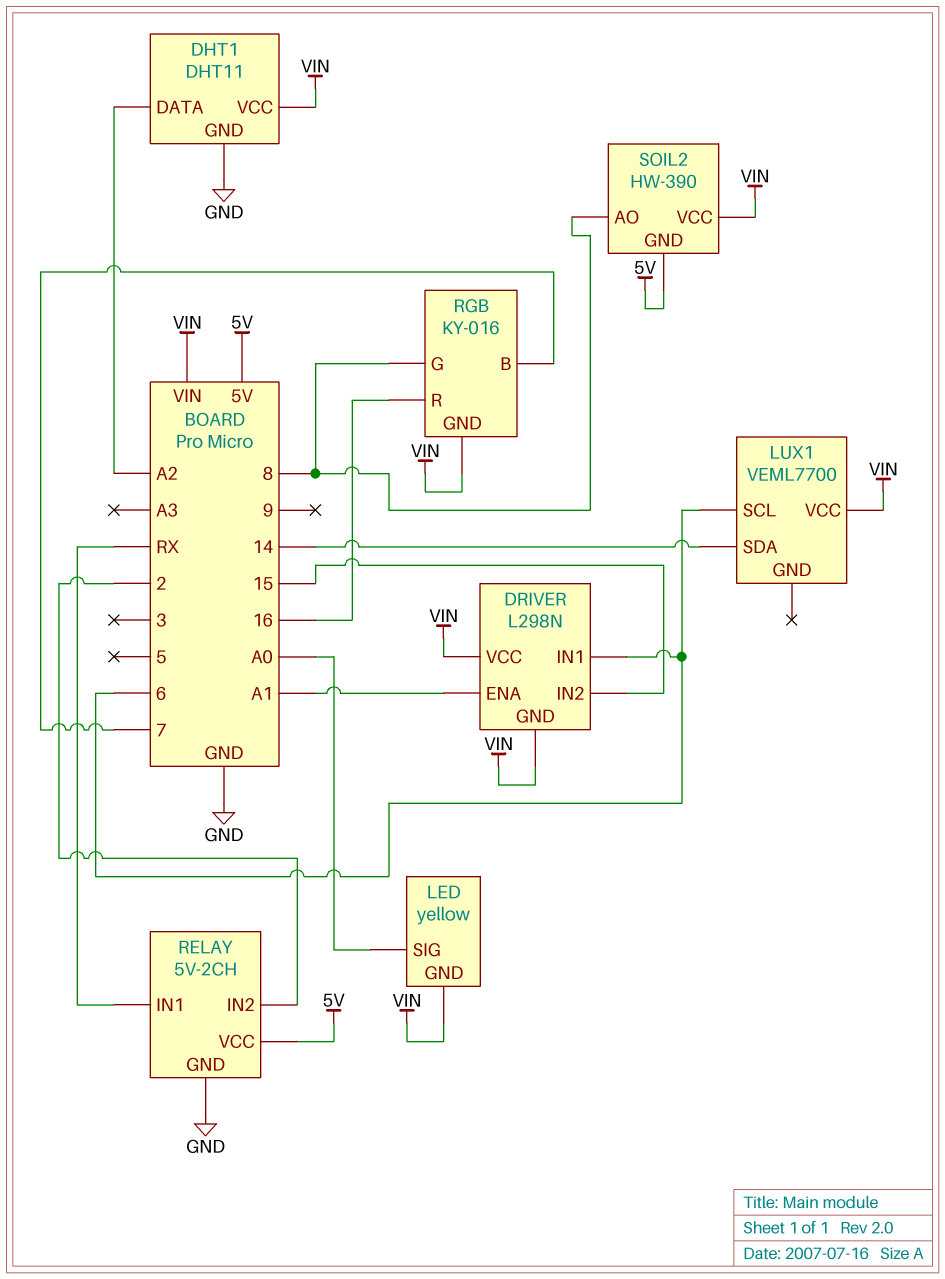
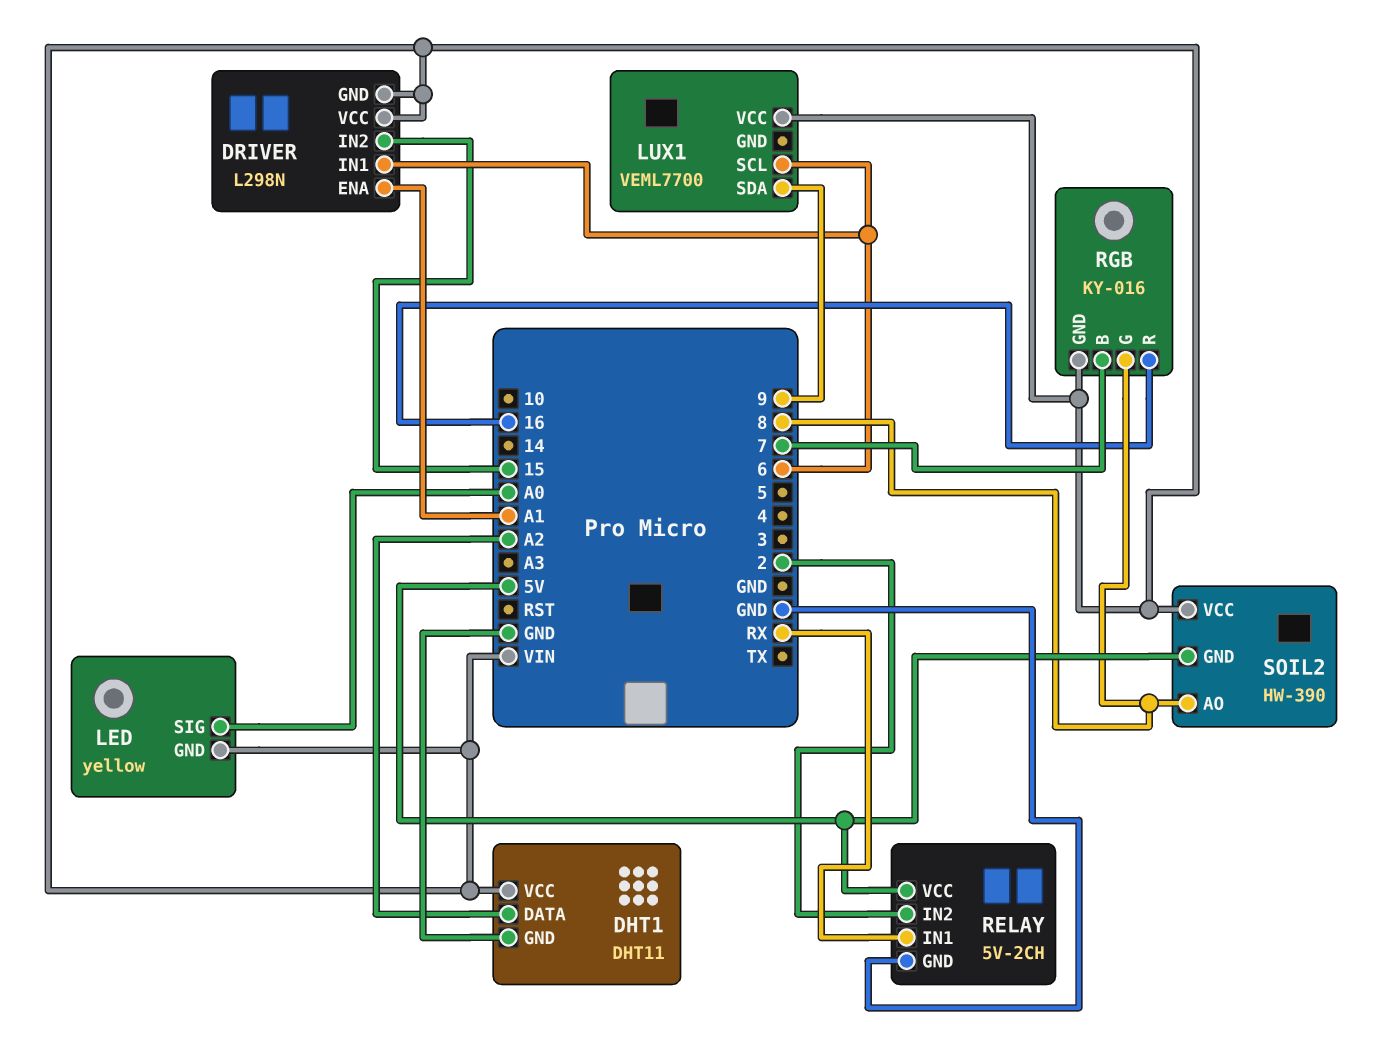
LUX1 pin SDA: 14 -> 9

